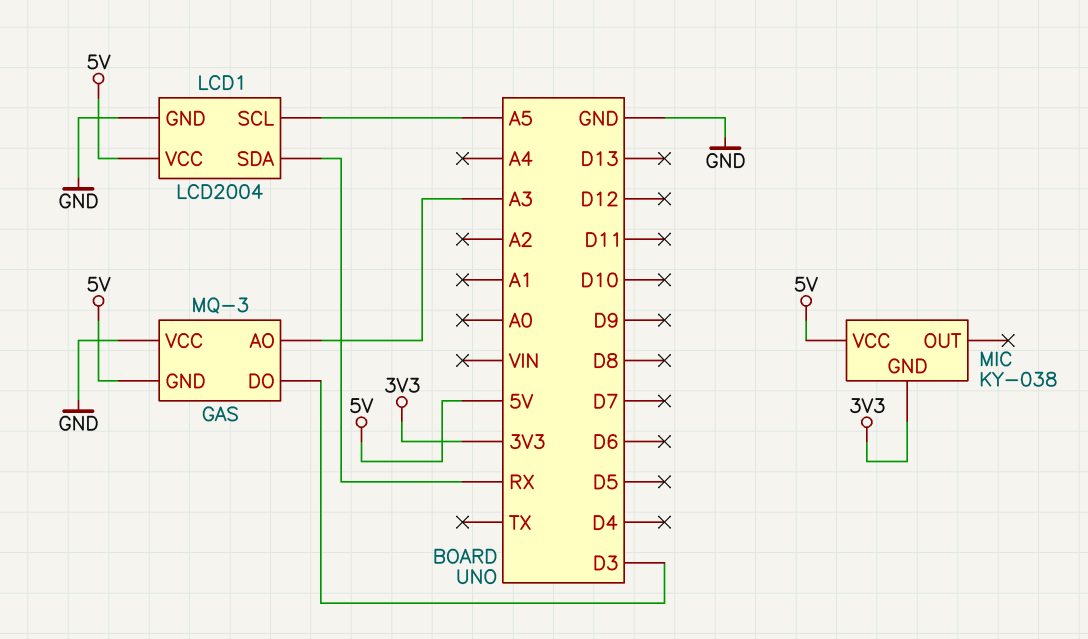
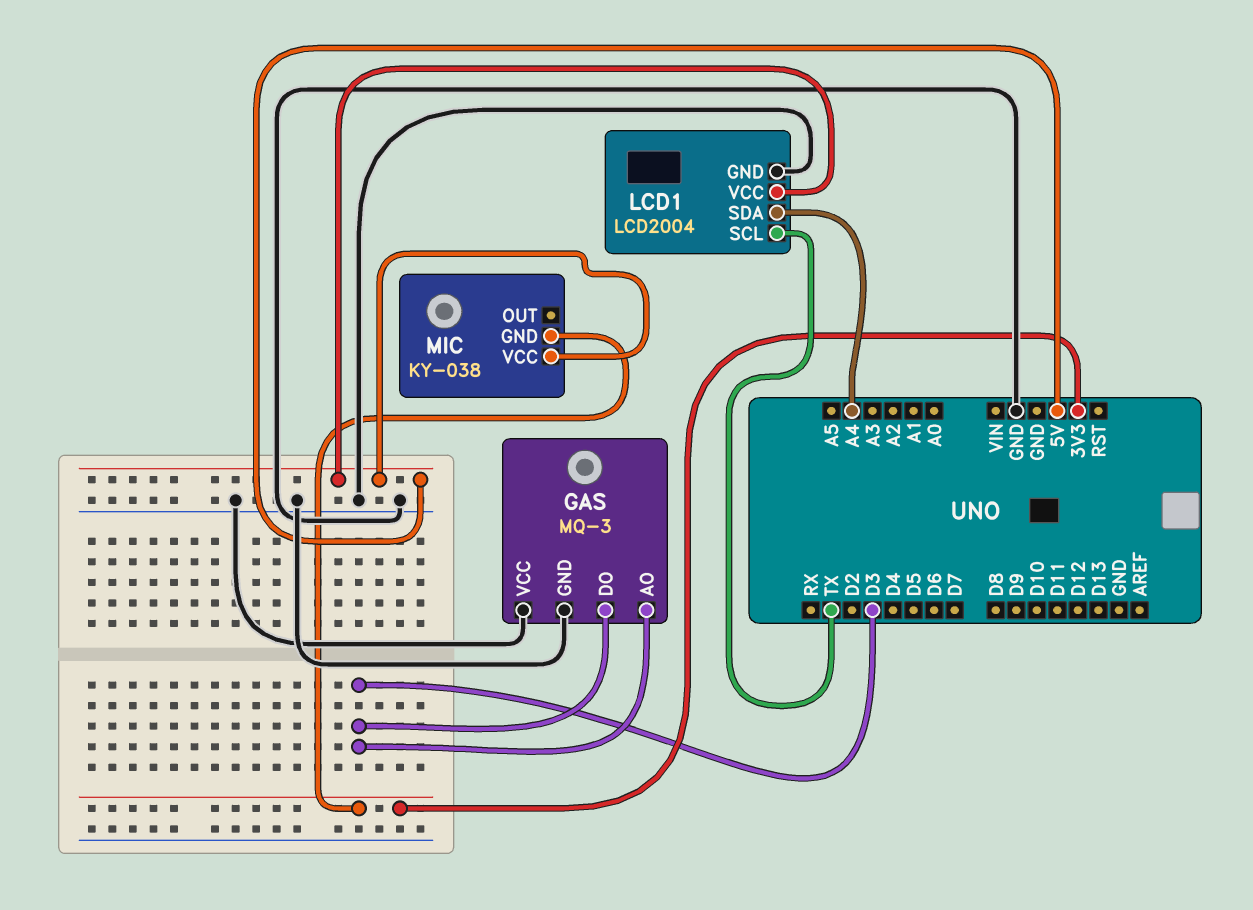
GAS pin AO: A3 -> D3
GAS pin GND: 5V -> GND
LCD1 pin SCL: A5 -> TX
LCD1 pin SDA: RX -> A4

